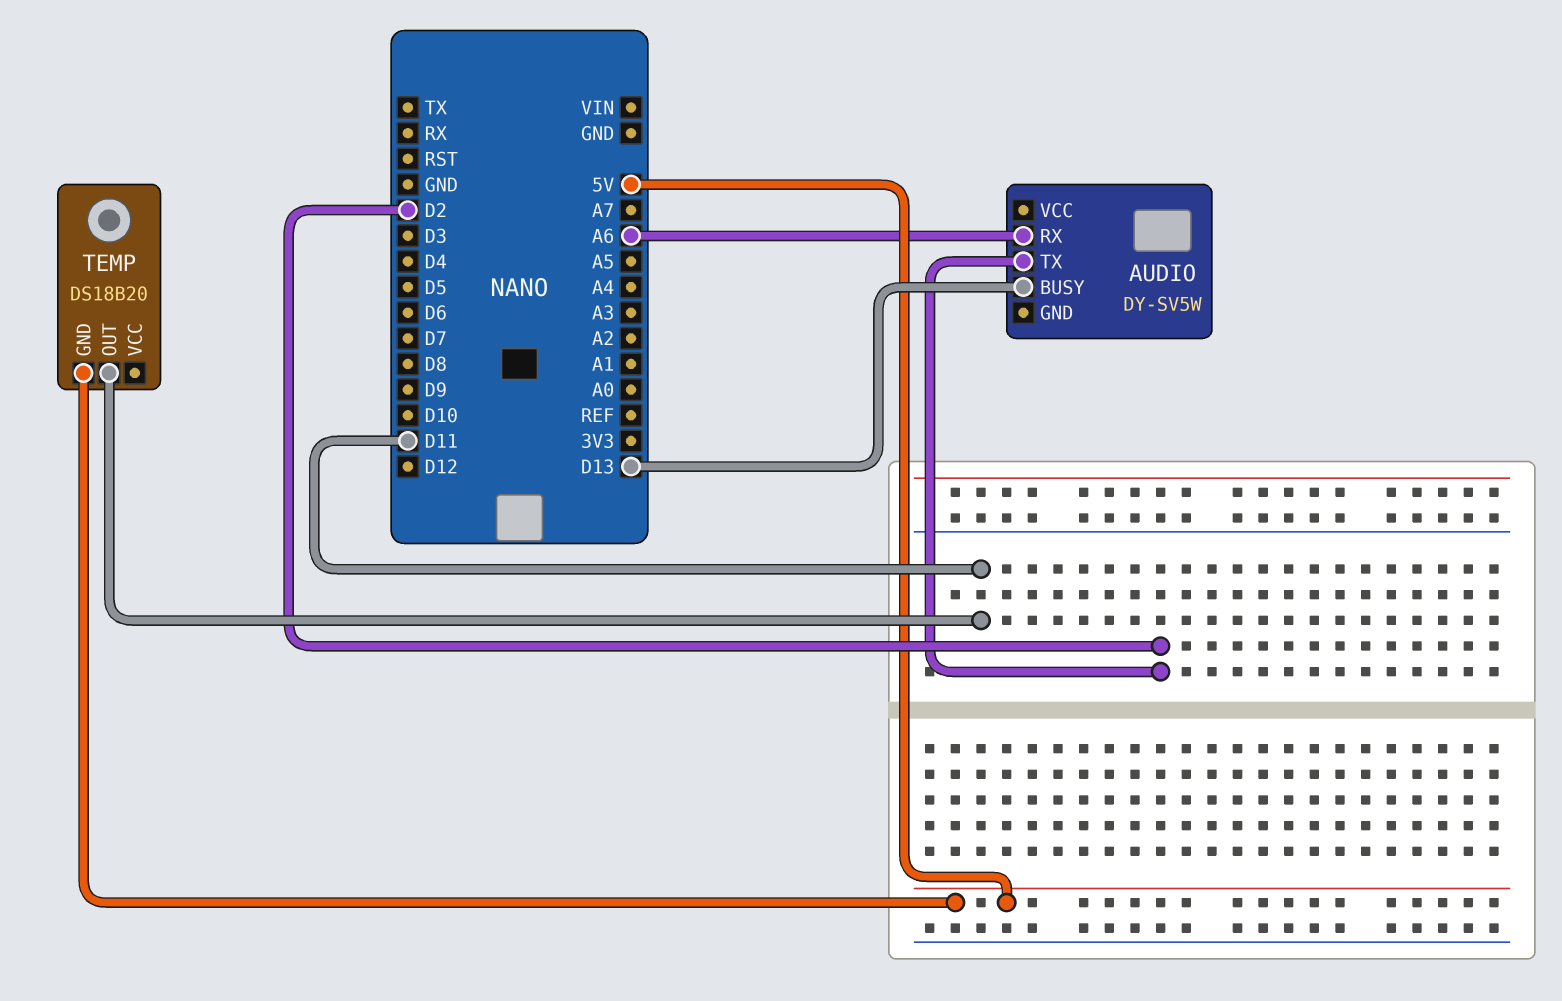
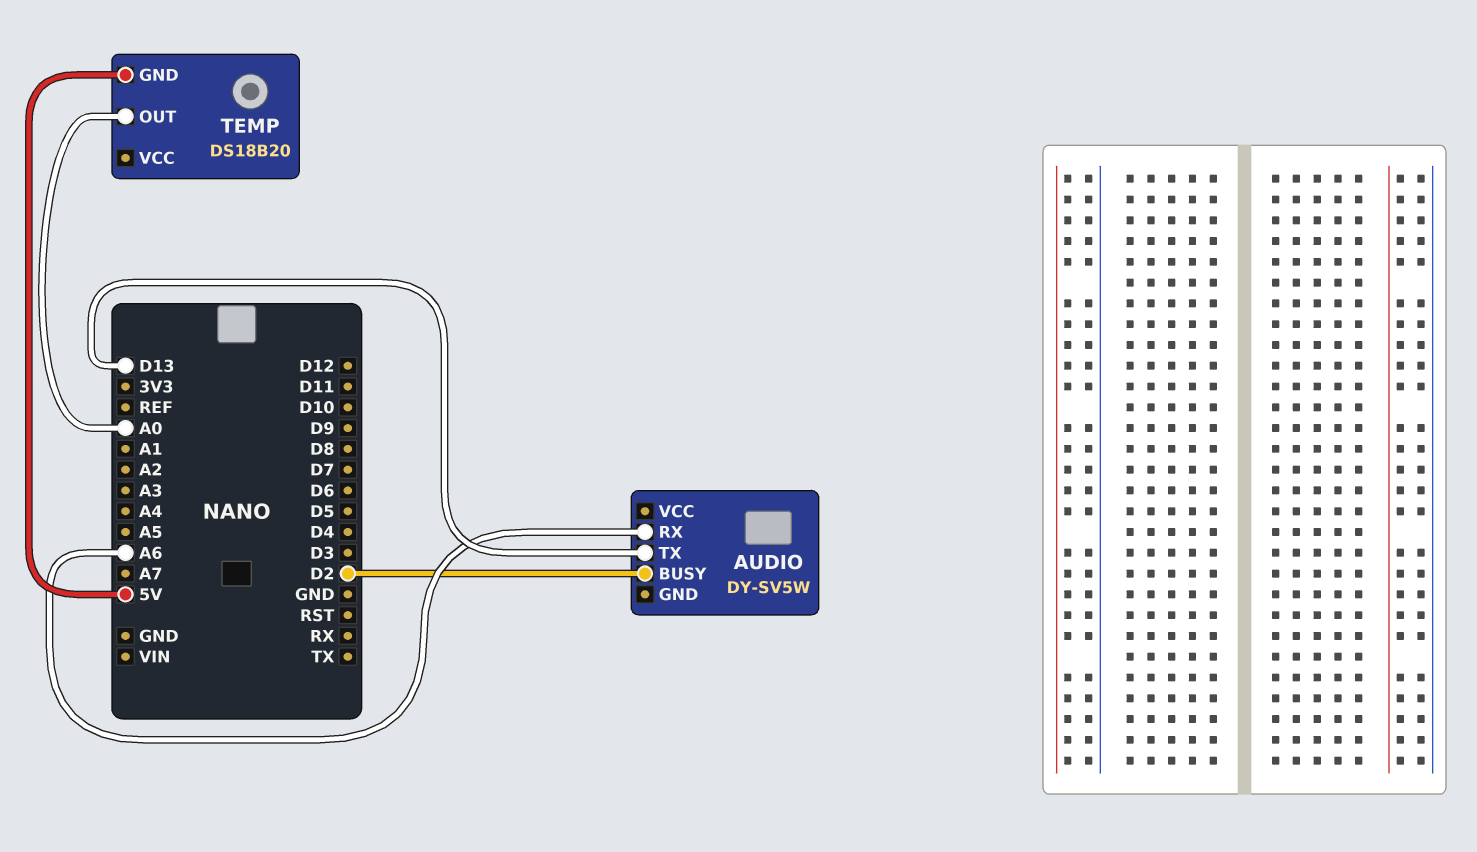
AUDIO pin BUSY: D13 -> D2
AUDIO pin TX: D2 -> D13
TEMP pin OUT: D11 -> A0

